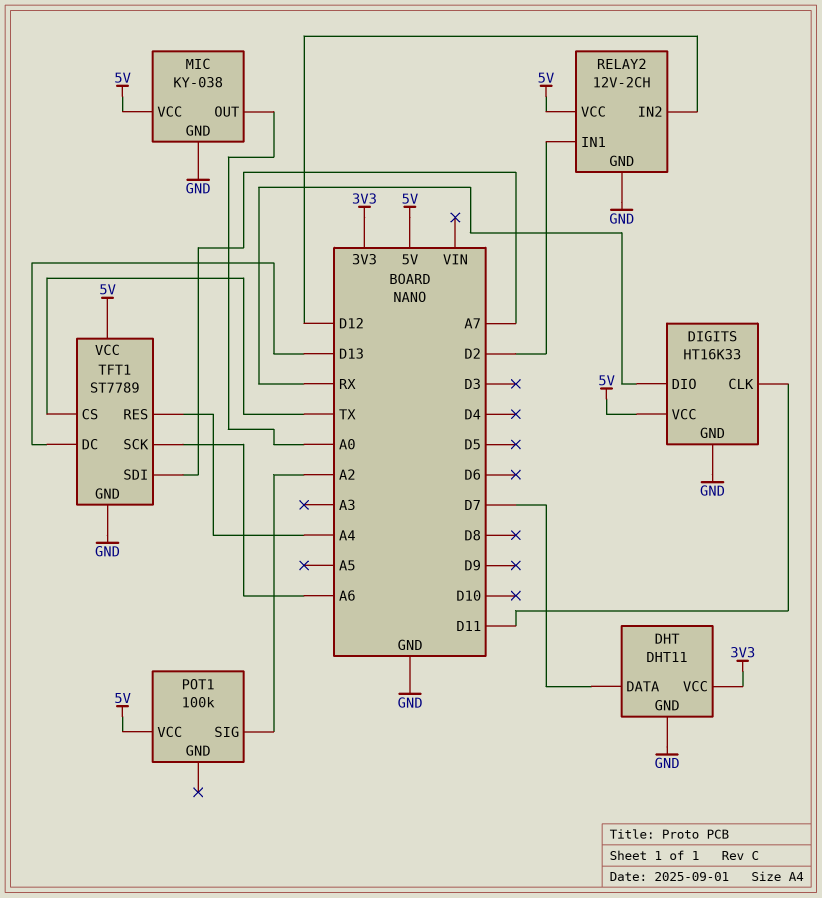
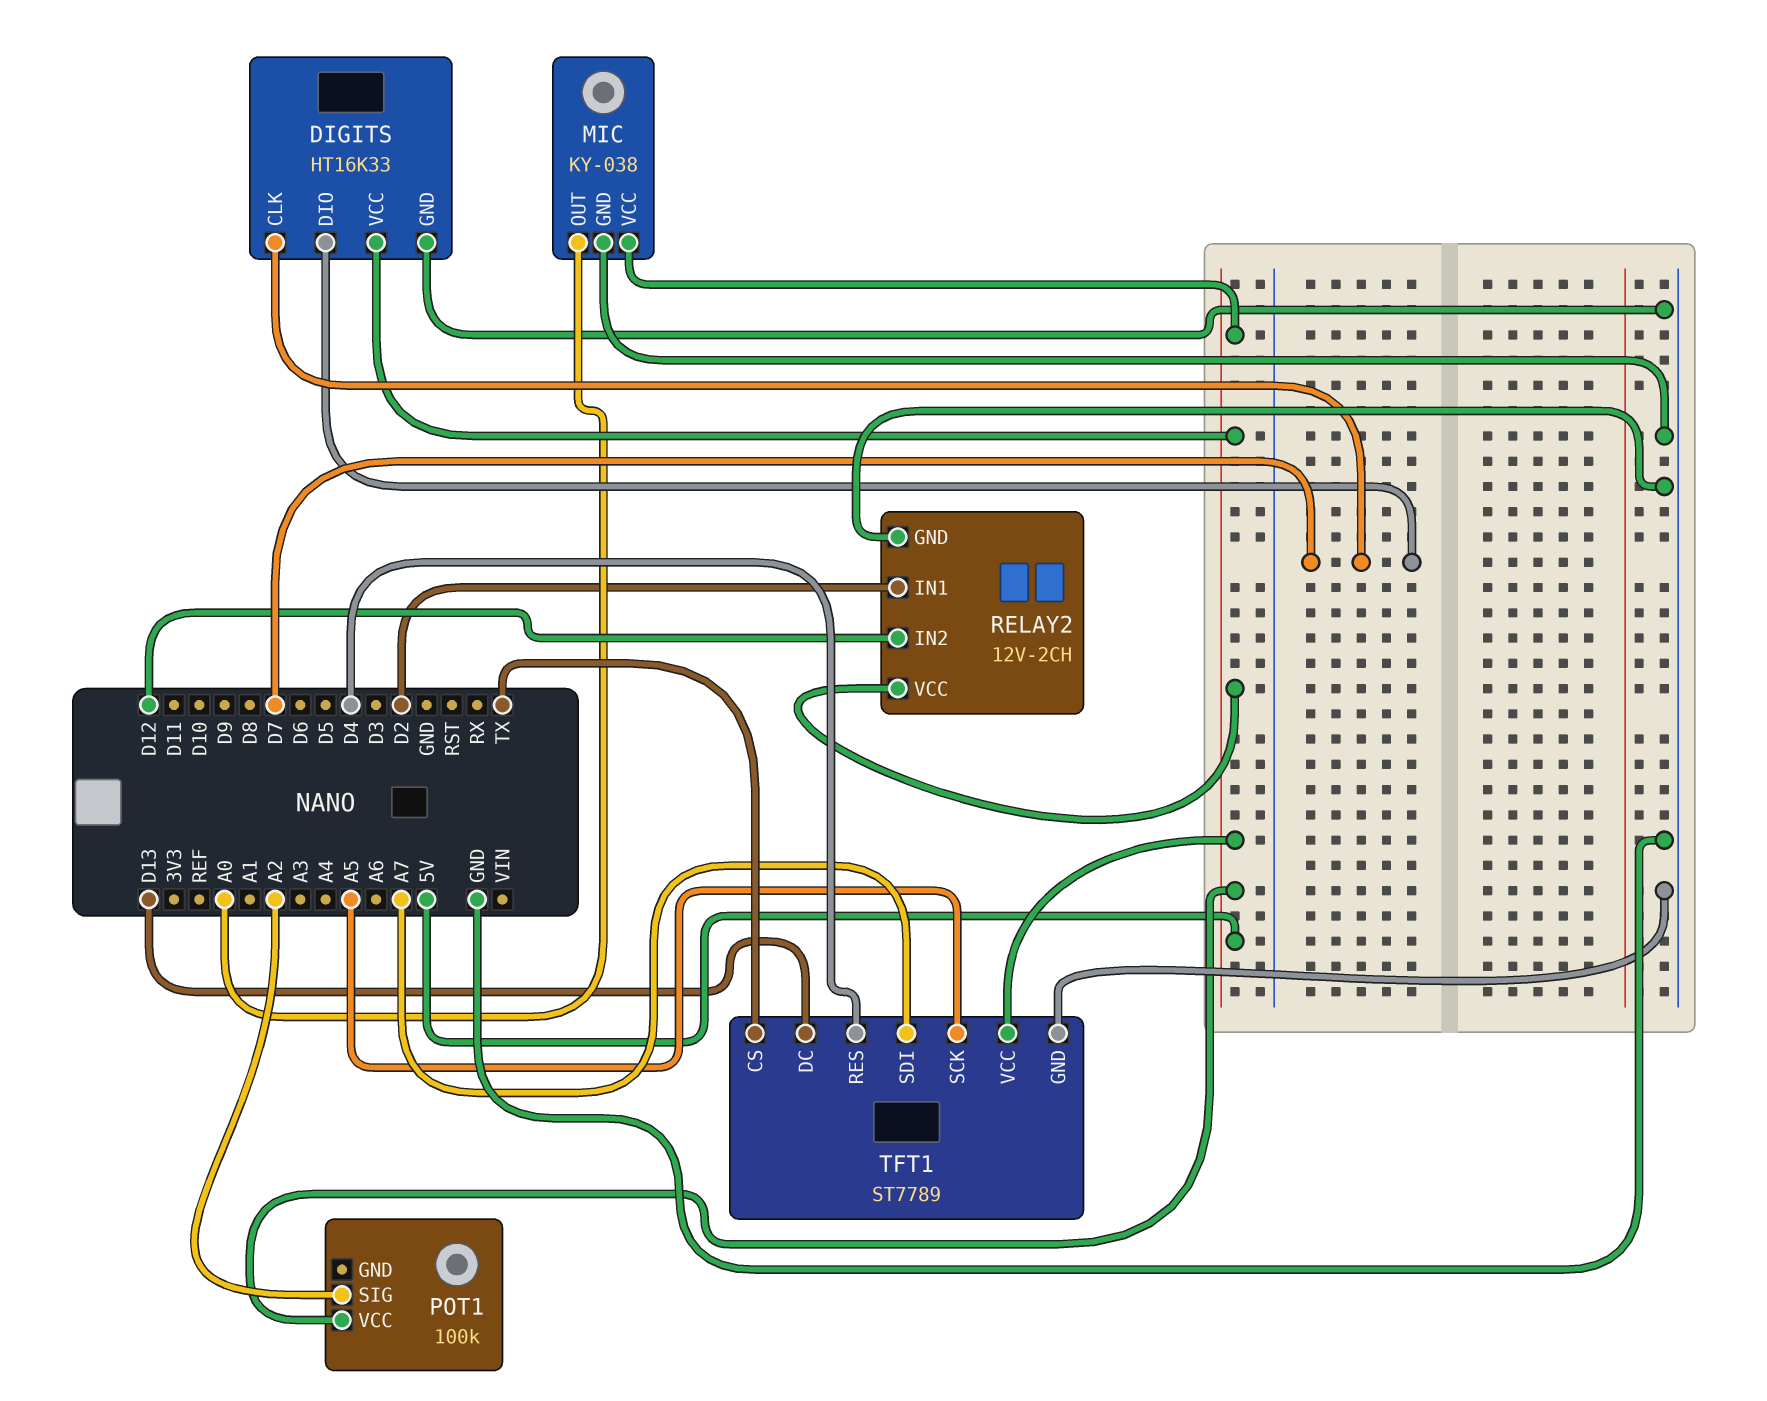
DHT: DHT11 -> none
DHT pin DATA: D7 -> none
DHT pin GND: GND -> none
DHT pin VCC: 3V3 -> none
DIGITS pin CLK: D11 -> D7
DIGITS pin DIO: RX -> D7
TFT1 pin RES: A4 -> D4
TFT1 pin SCK: A6 -> A5

